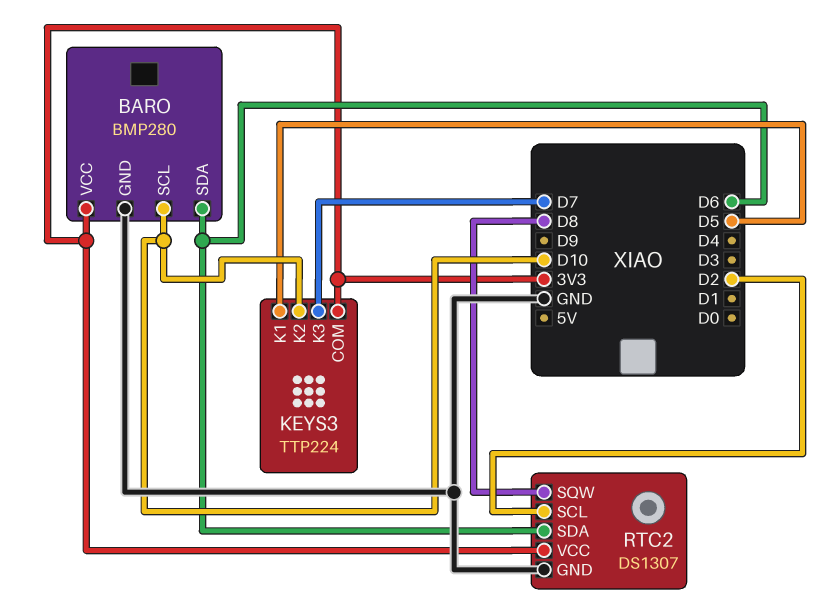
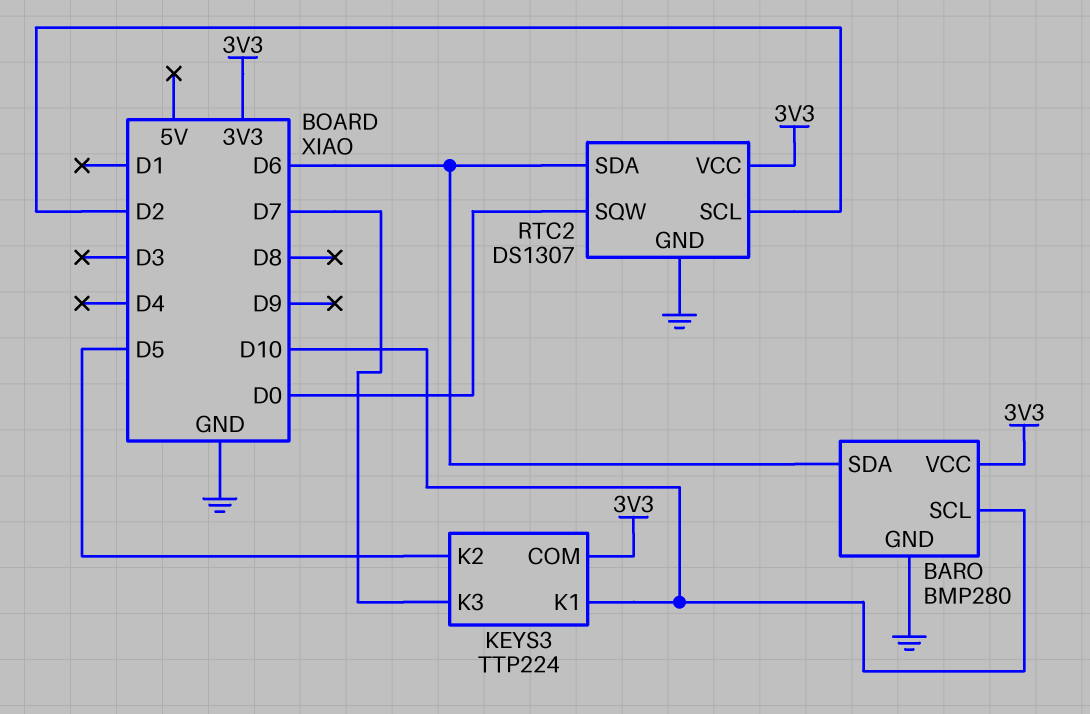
KEYS3 pin K1: D5 -> D10
KEYS3 pin K2: D10 -> D5
RTC2 pin SQW: D8 -> D0

